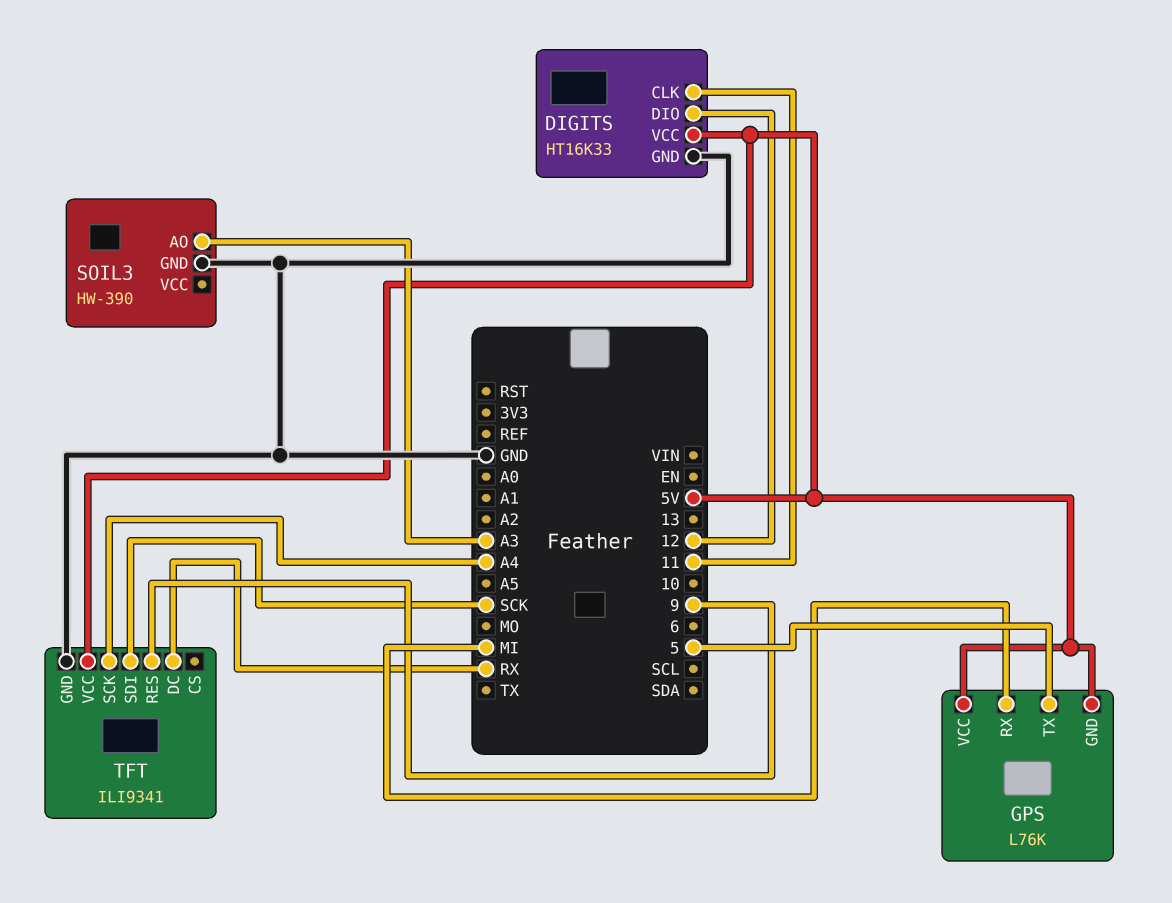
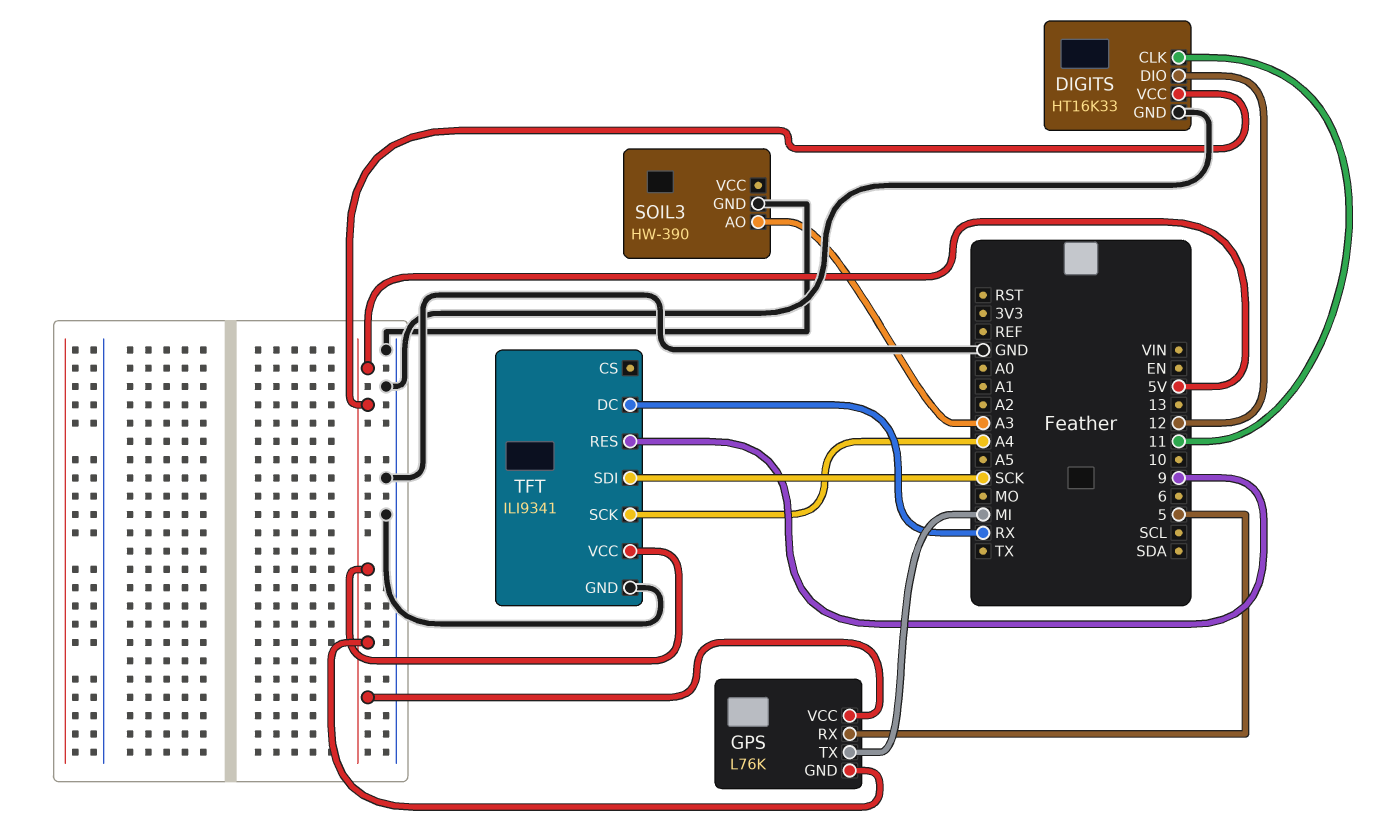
GPS pin RX: MI -> 5
GPS pin TX: 5 -> MI

